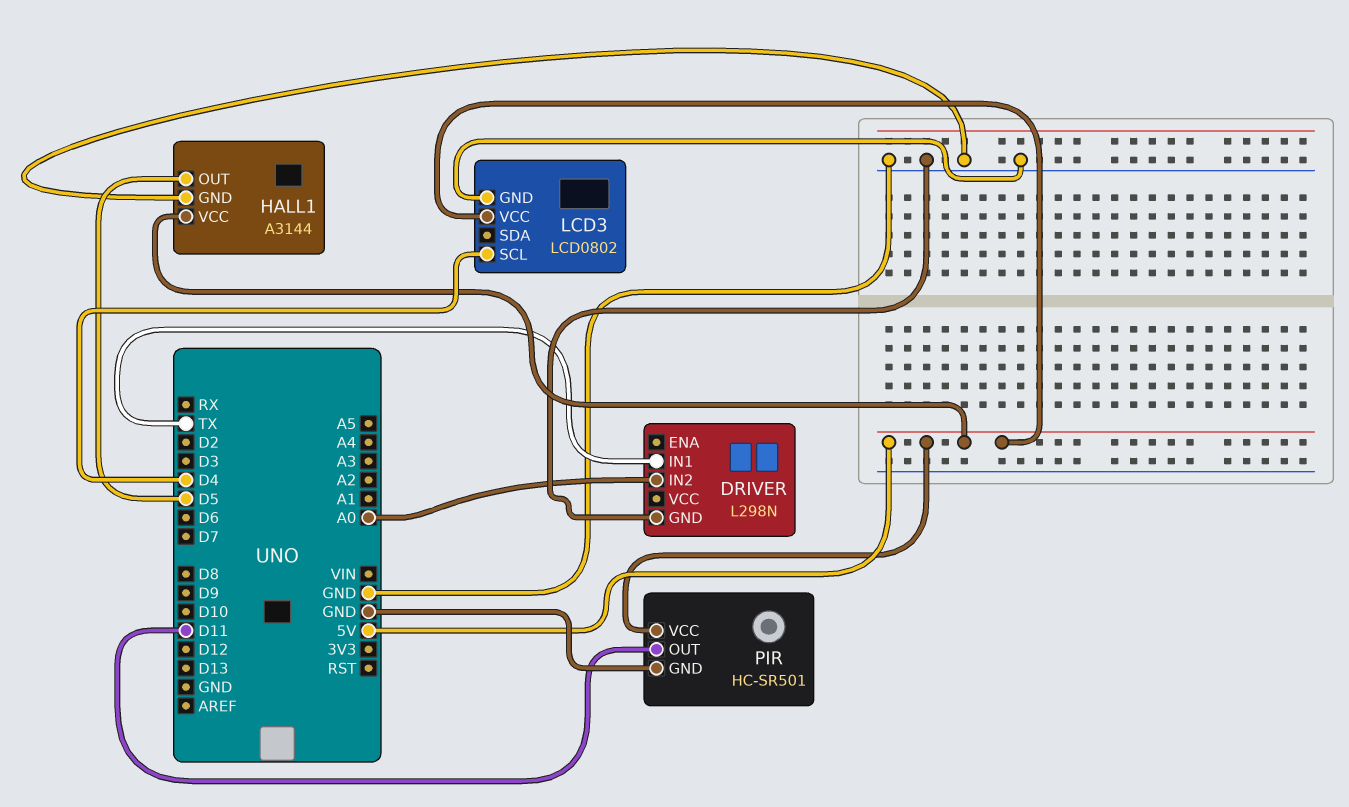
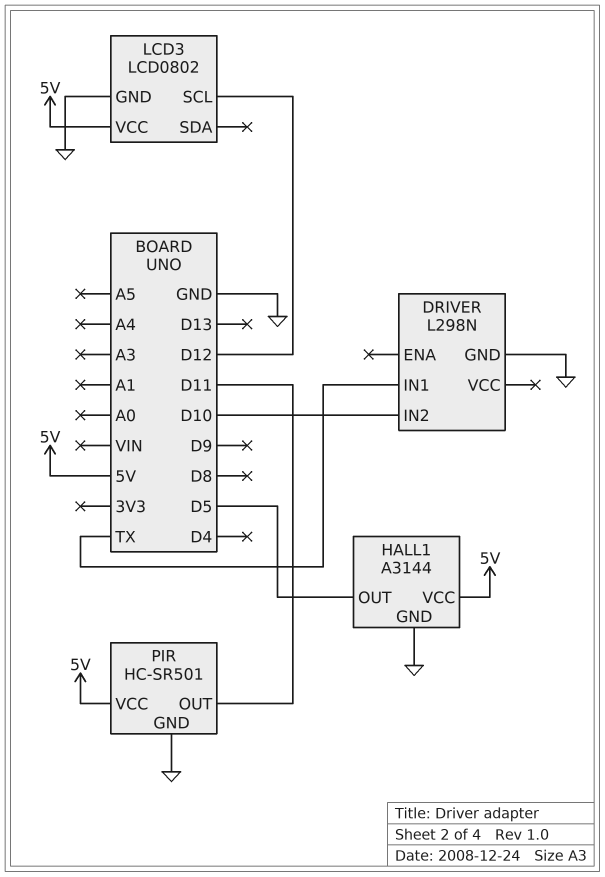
DRIVER pin IN2: A0 -> D10
LCD3 pin SCL: D4 -> D12

